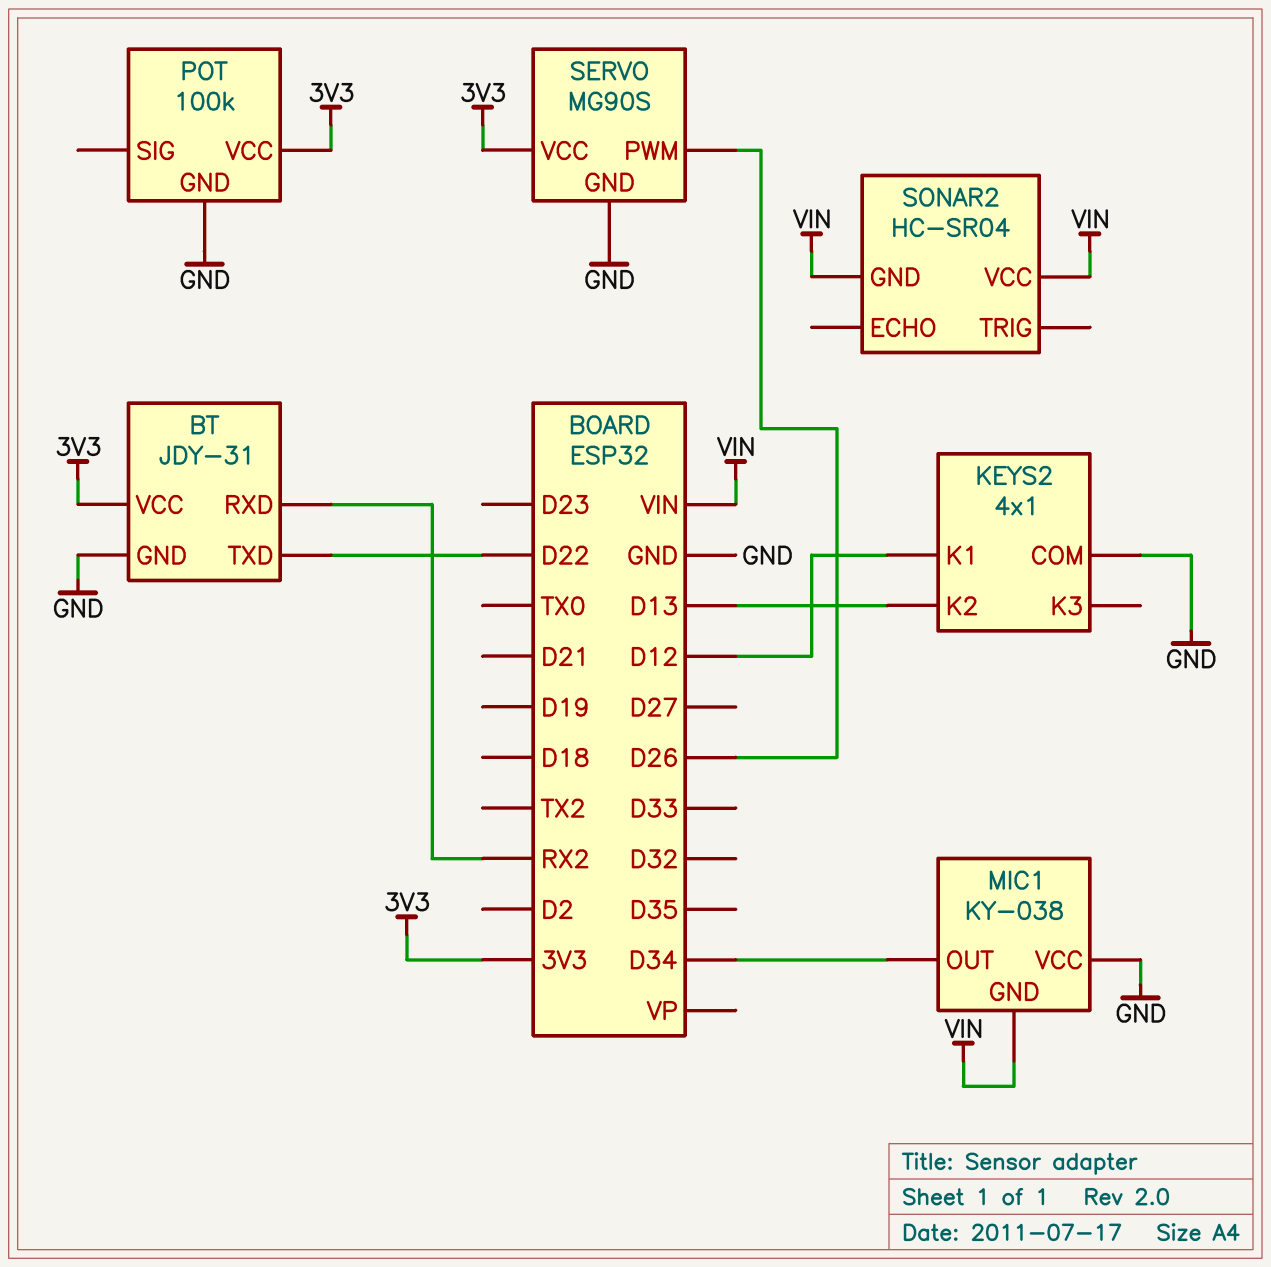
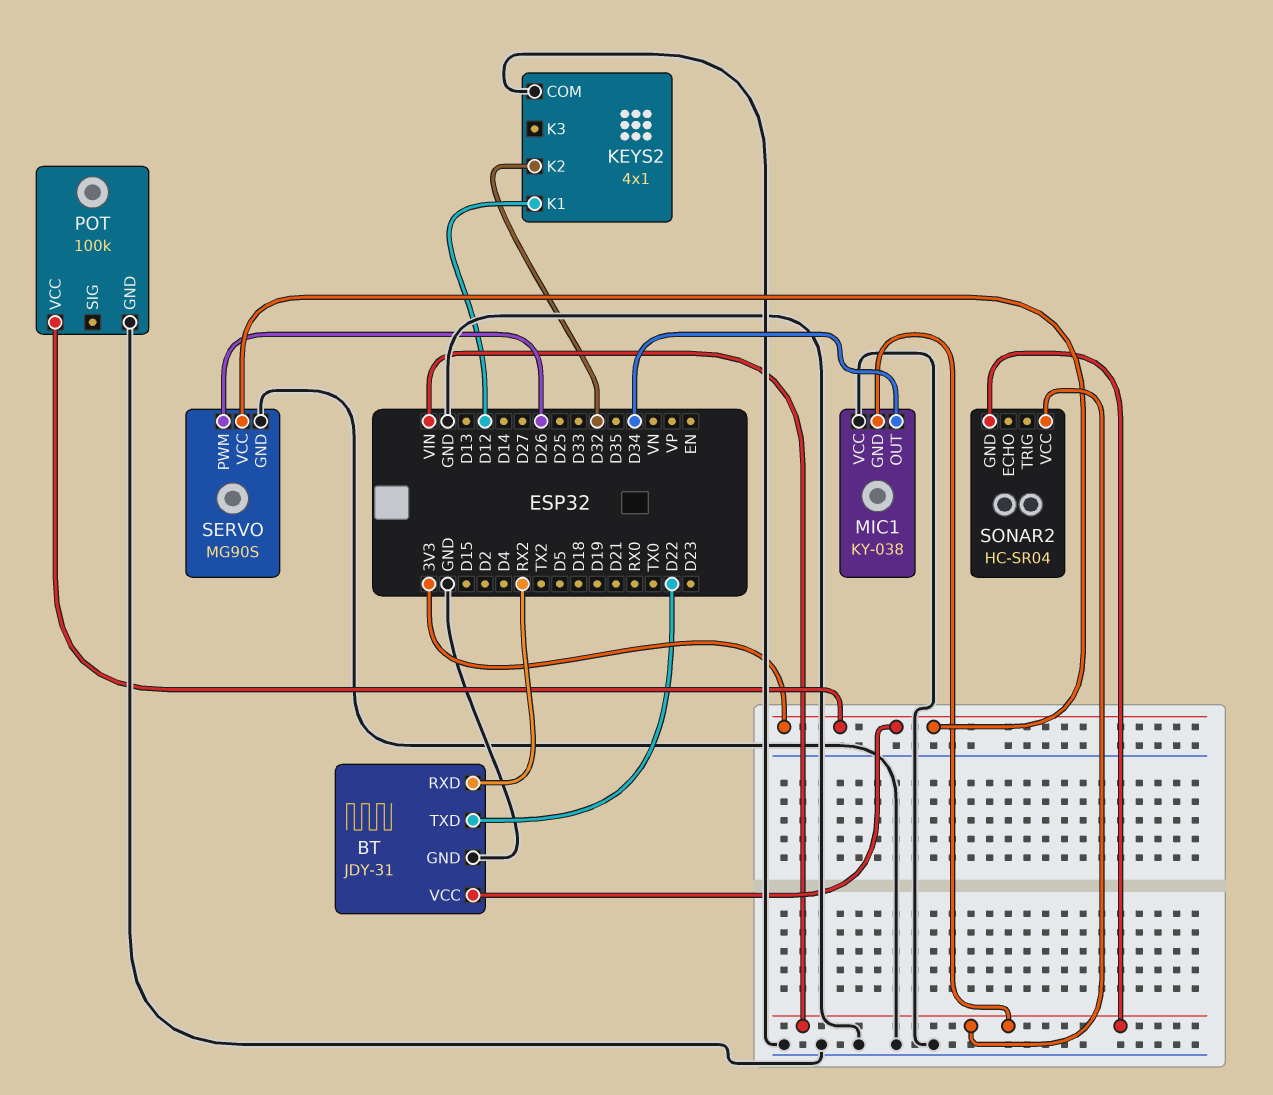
KEYS2 pin K2: D13 -> D32

